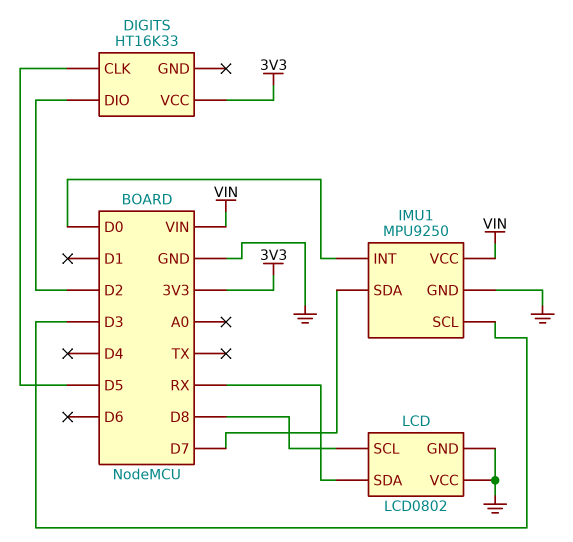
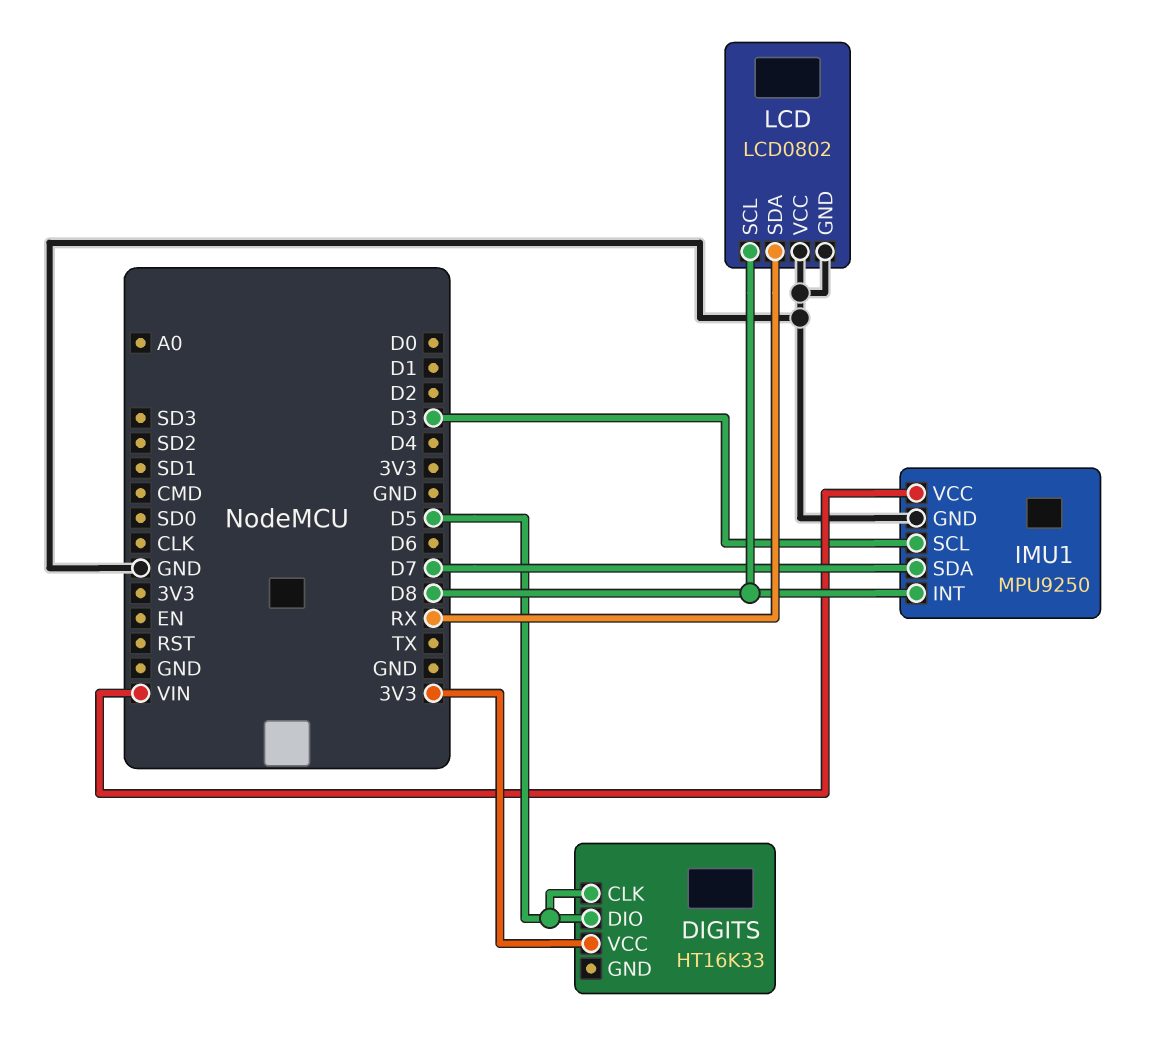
DIGITS pin DIO: D2 -> D5
IMU1 pin INT: D0 -> D8

